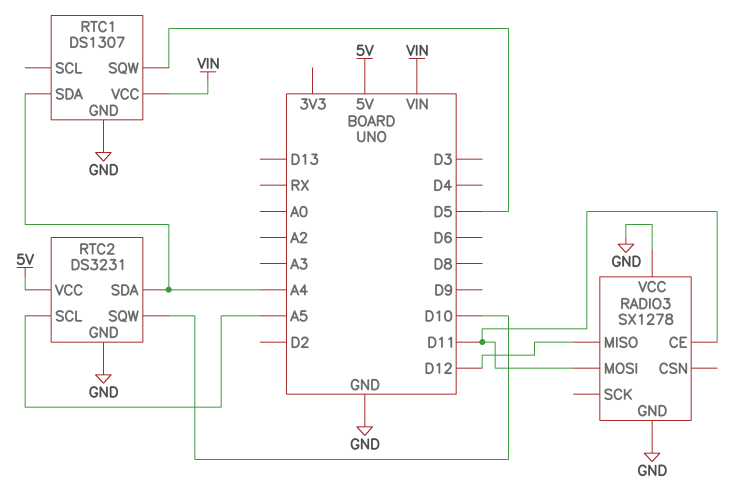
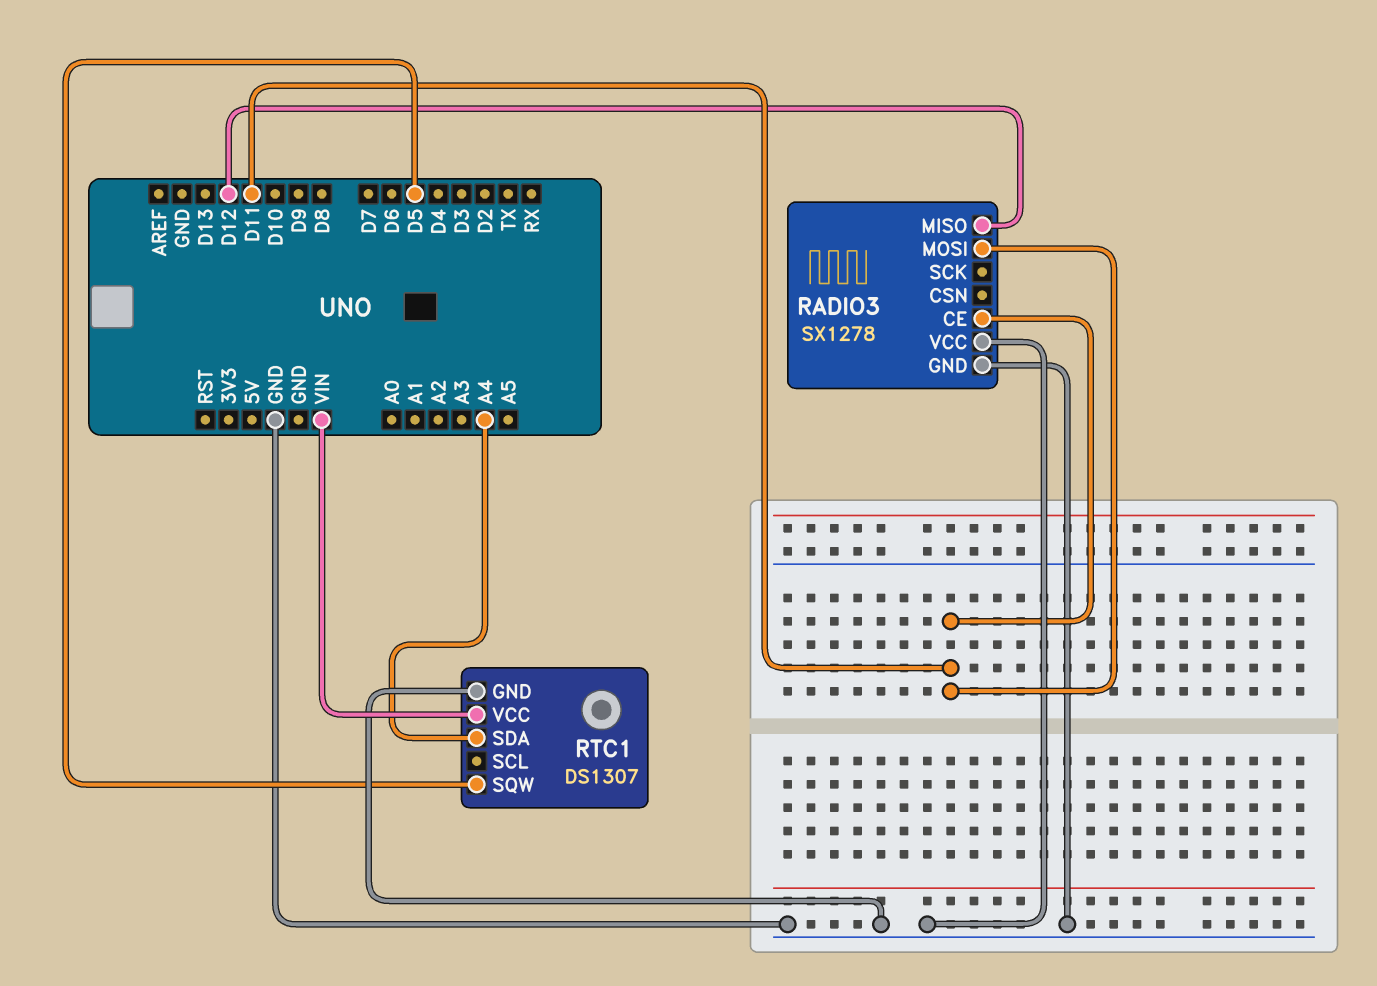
RTC2: DS3231 -> none
RTC2 pin GND: GND -> none
RTC2 pin SCL: A5 -> none
RTC2 pin SDA: A4 -> none
RTC2 pin SQW: D10 -> none
RTC2 pin VCC: 5V -> none

